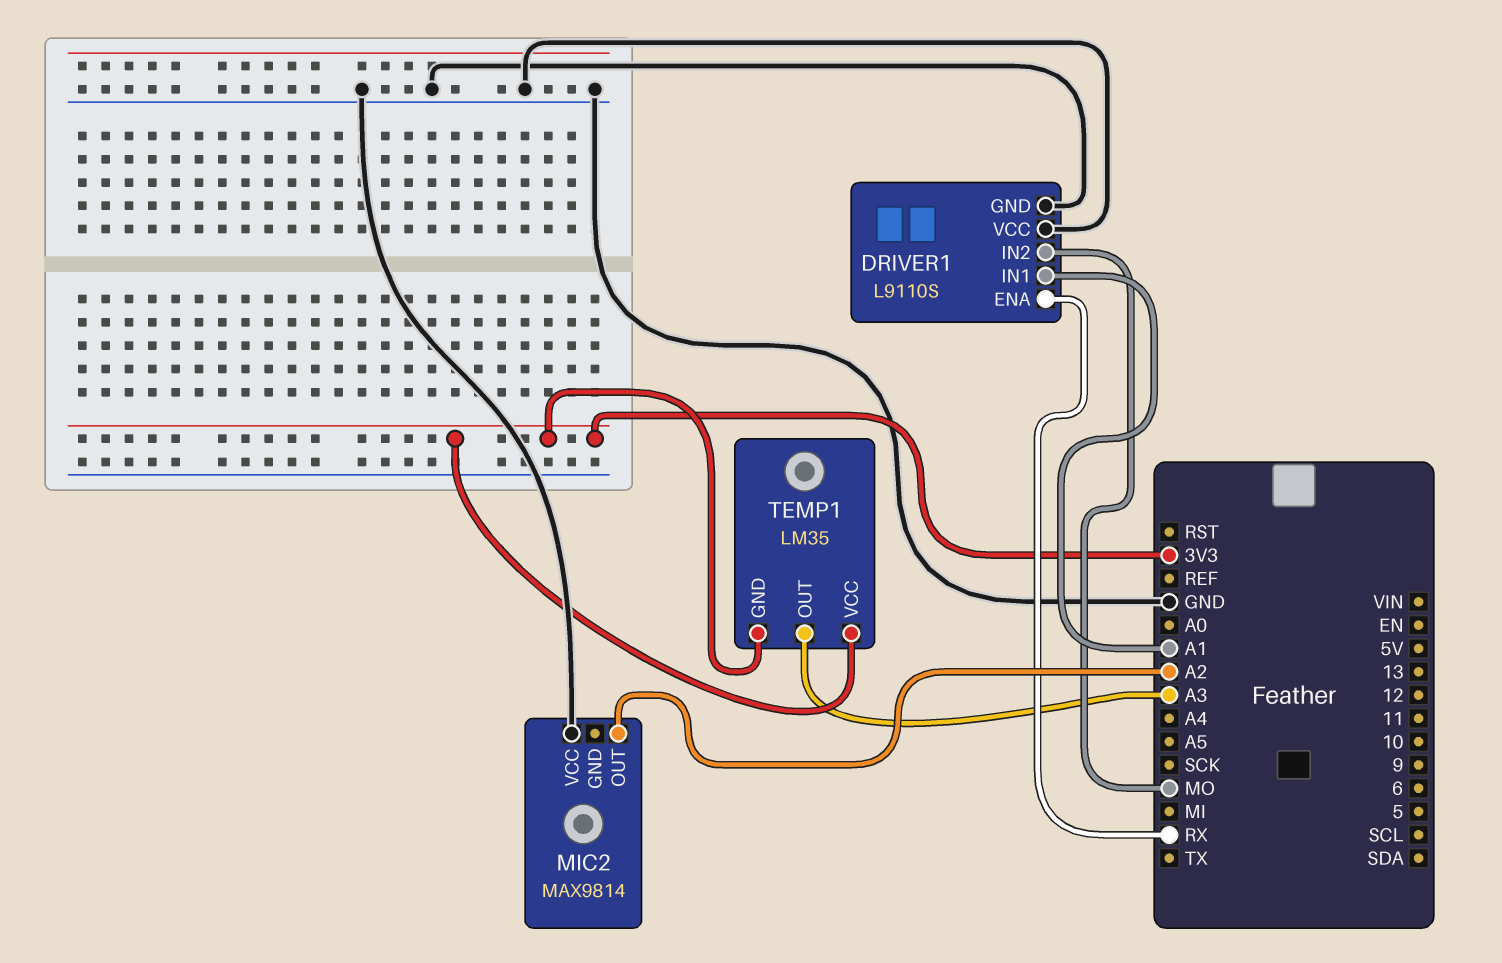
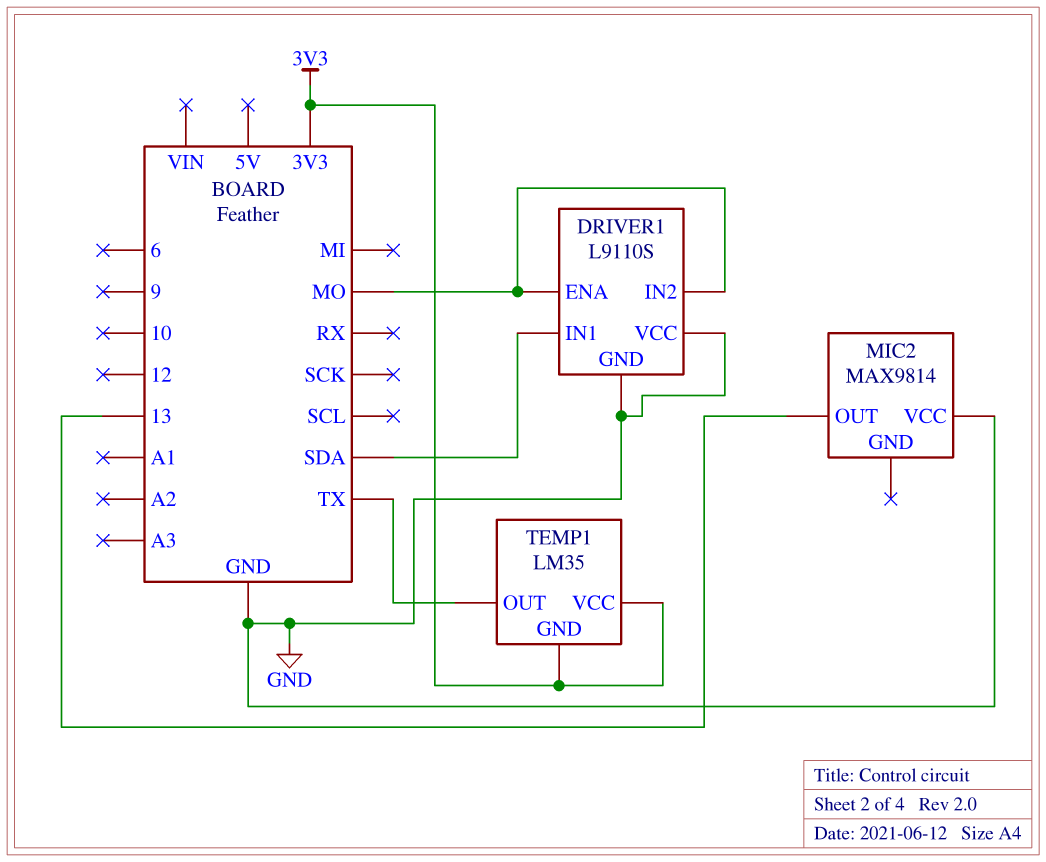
DRIVER1 pin ENA: RX -> MO
DRIVER1 pin IN1: A1 -> SDA
MIC2 pin OUT: A2 -> 13
TEMP1 pin OUT: A3 -> TX

